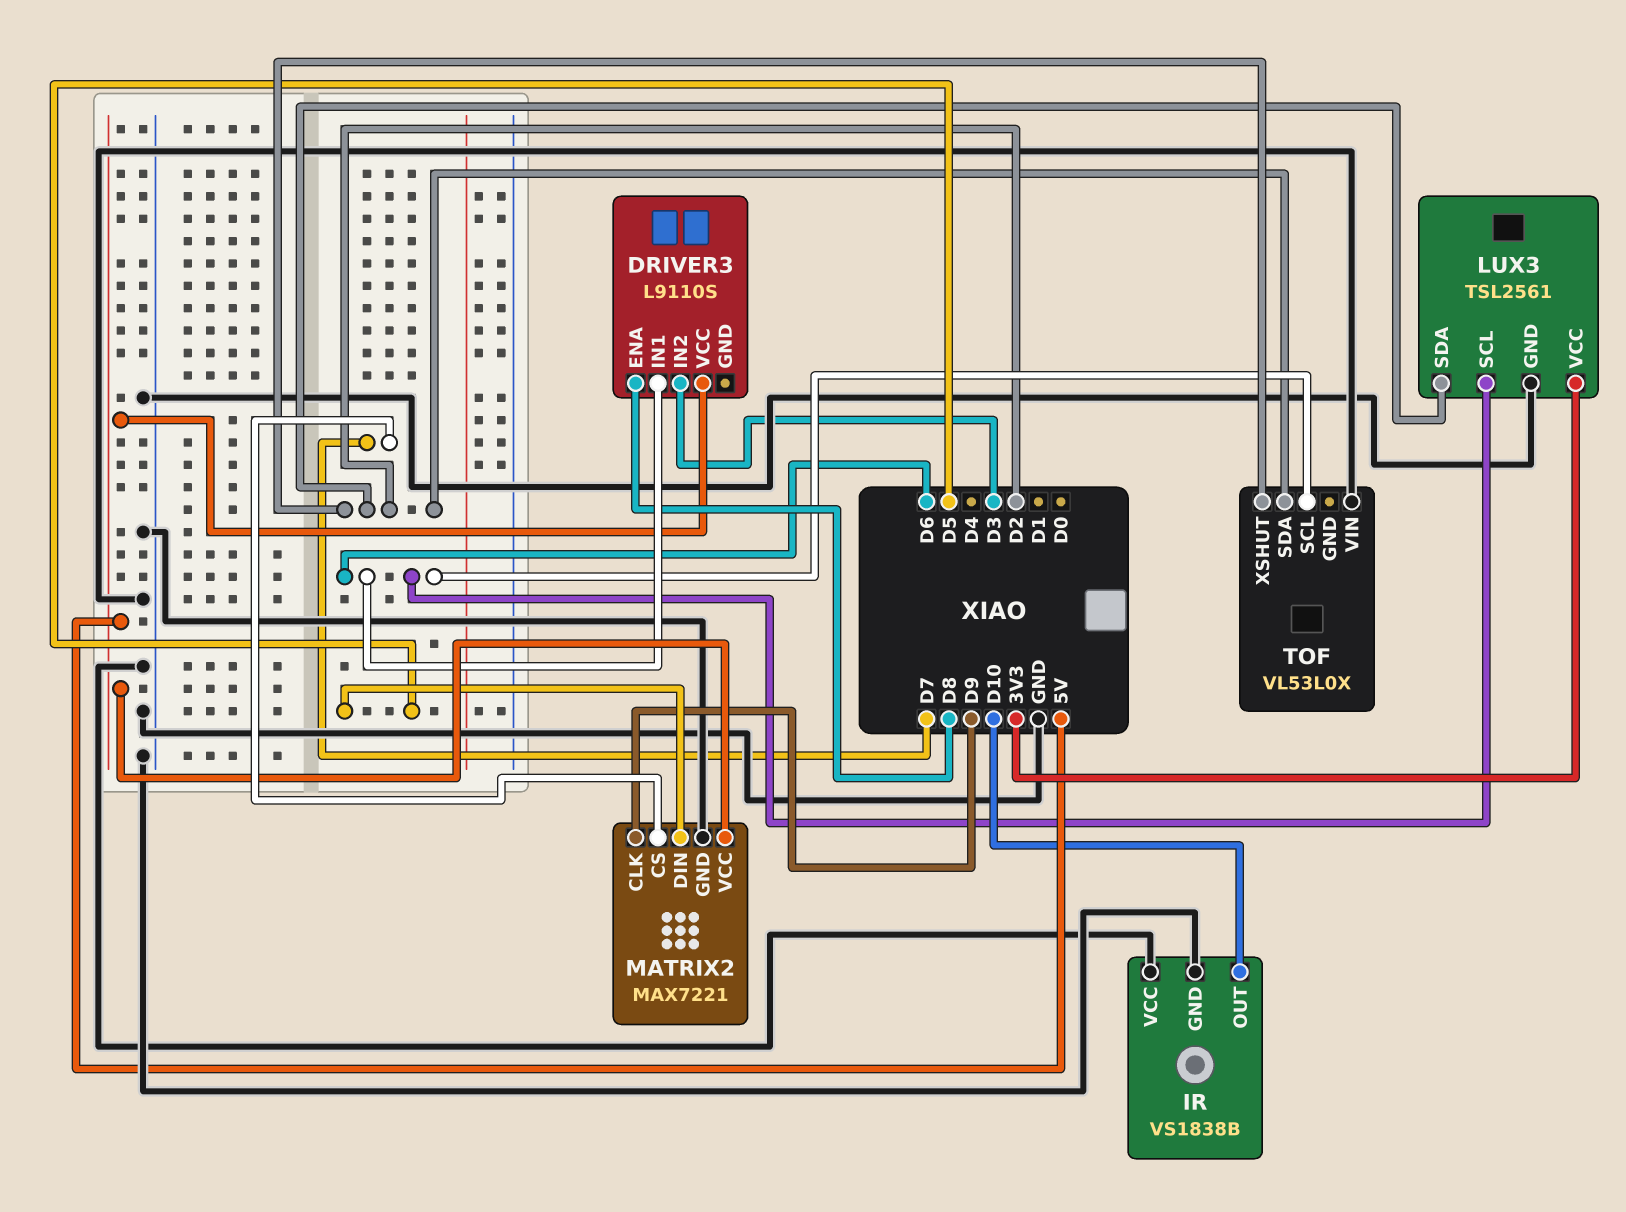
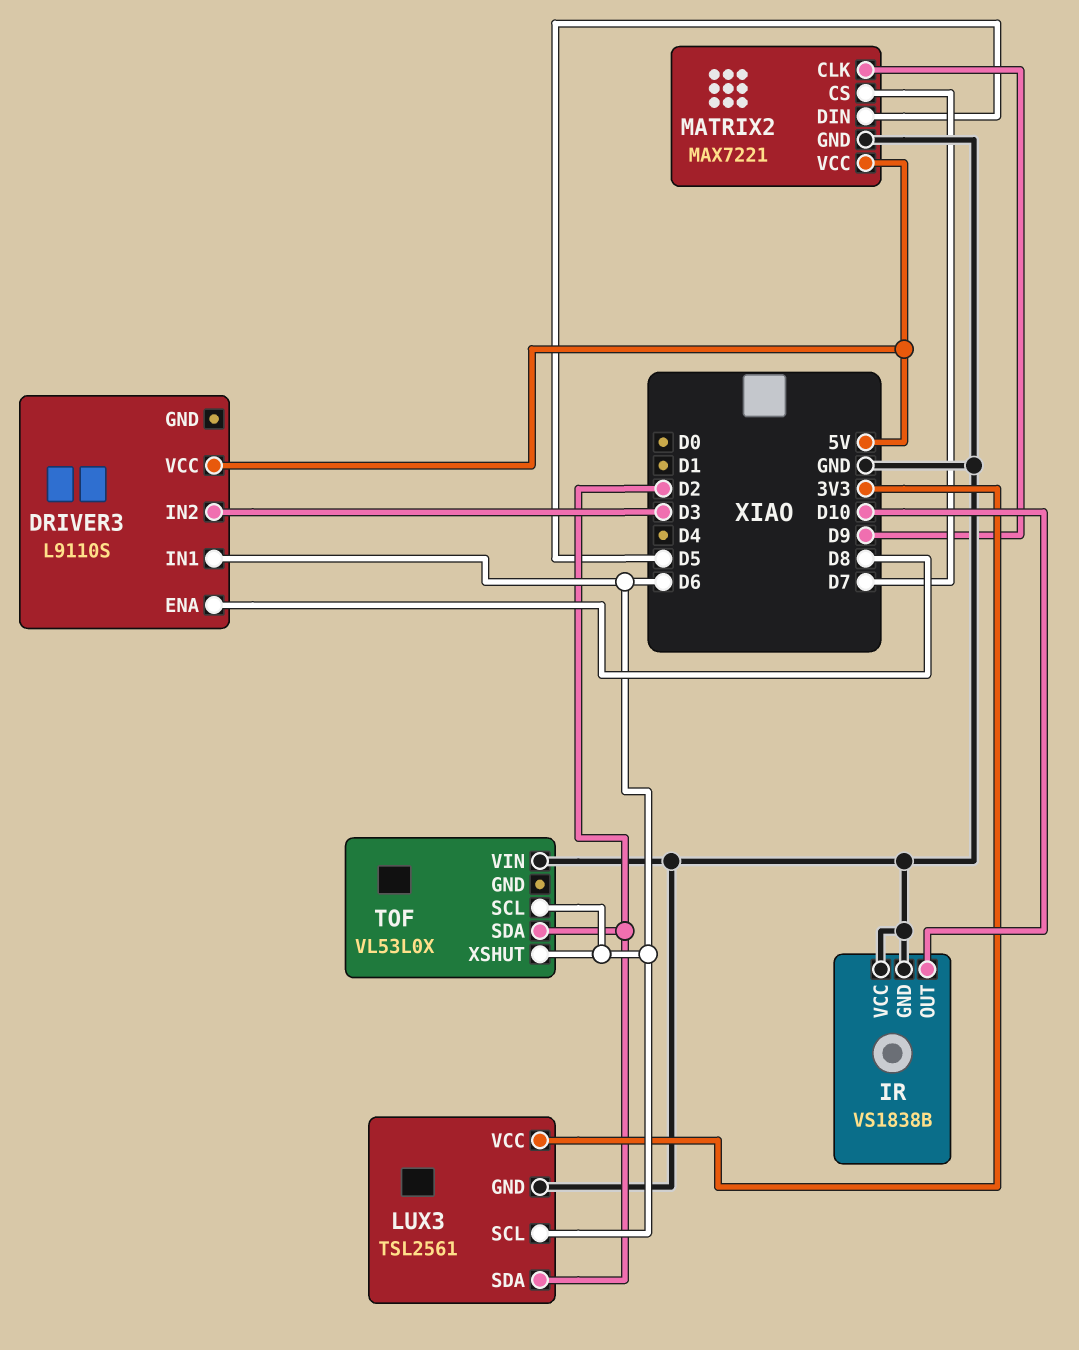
TOF pin XSHUT: D2 -> D6

